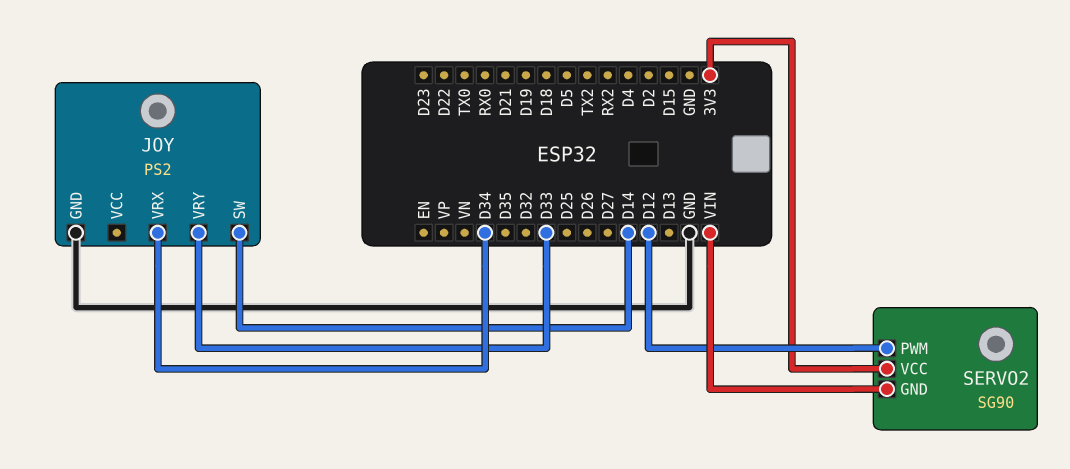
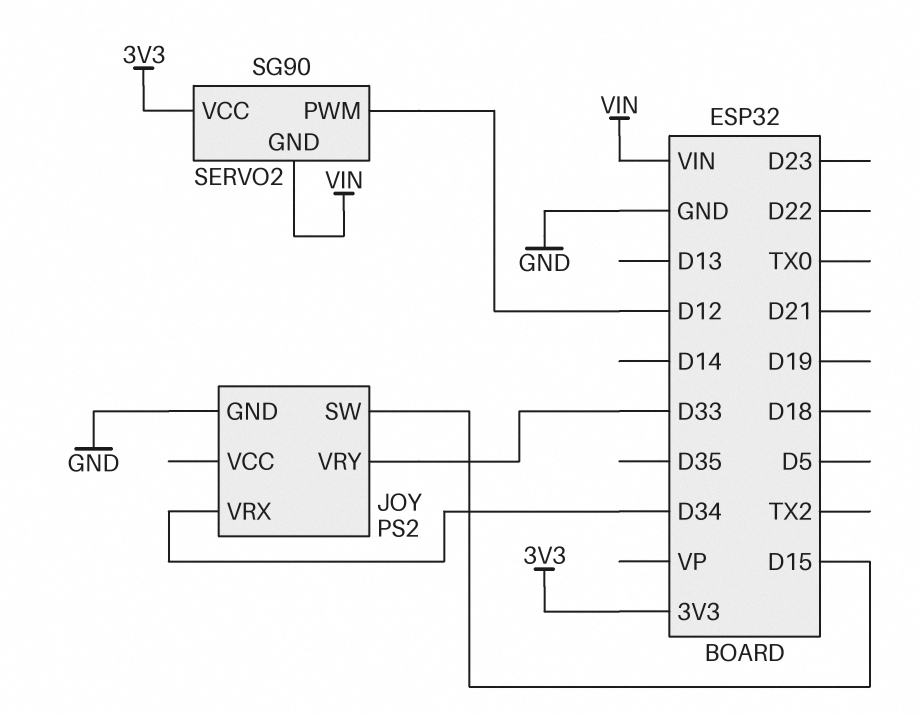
JOY pin SW: D14 -> D15

